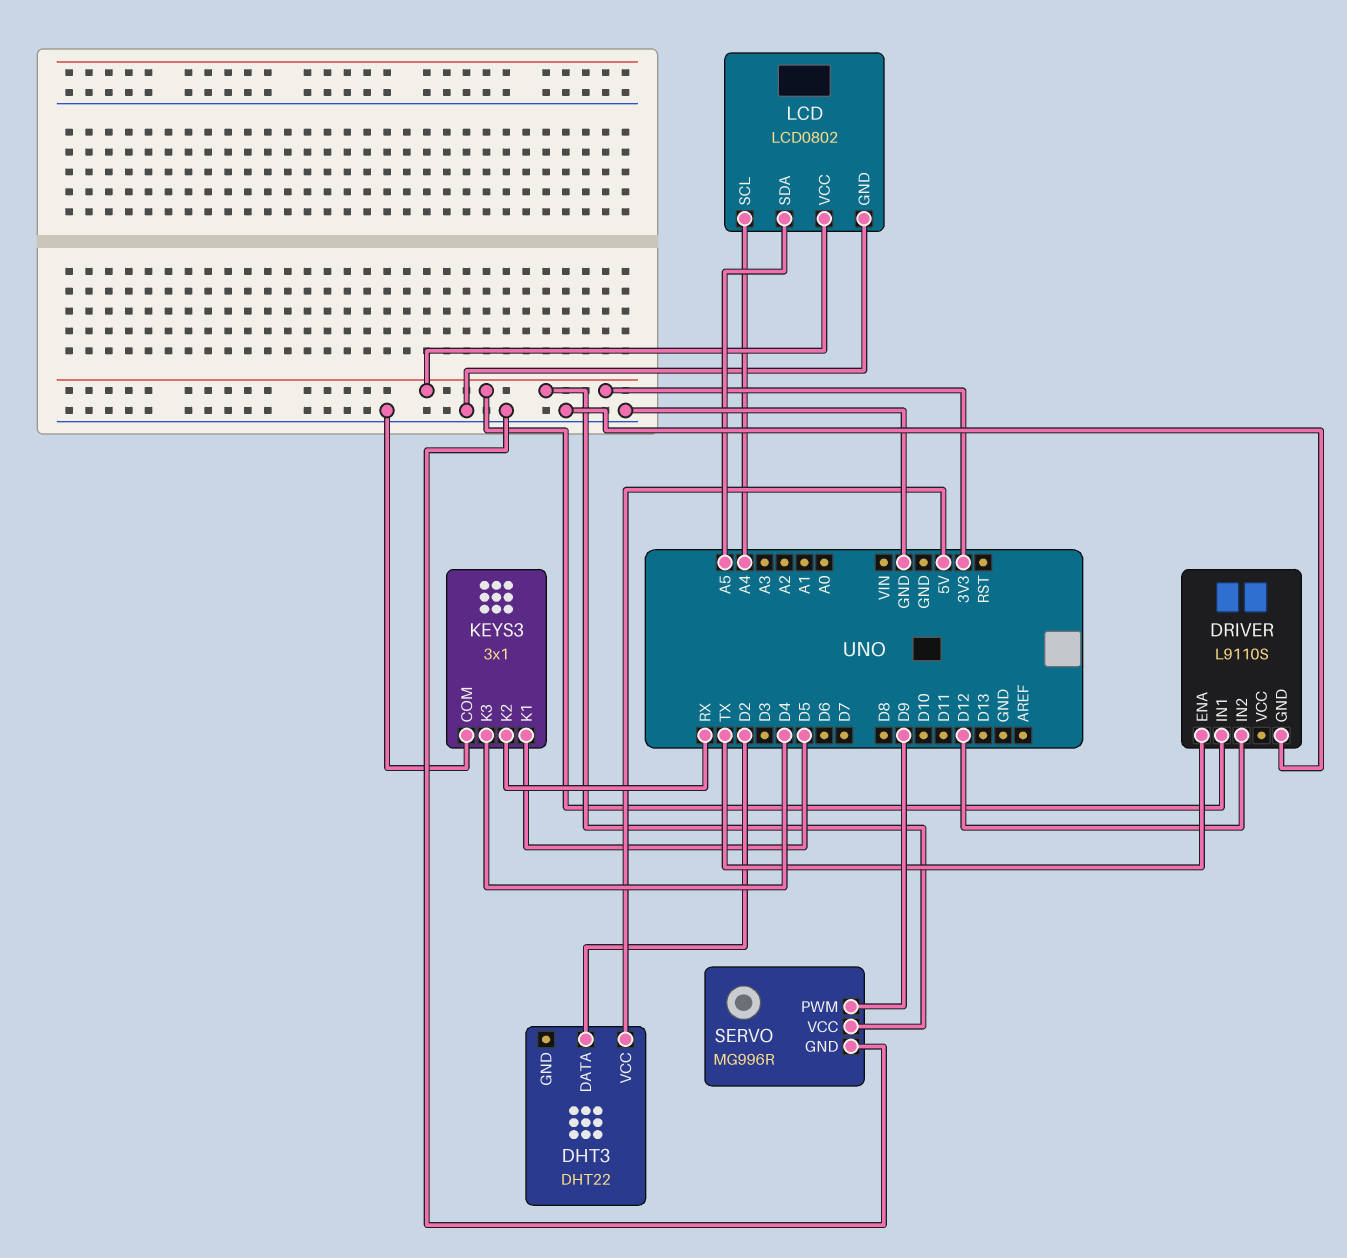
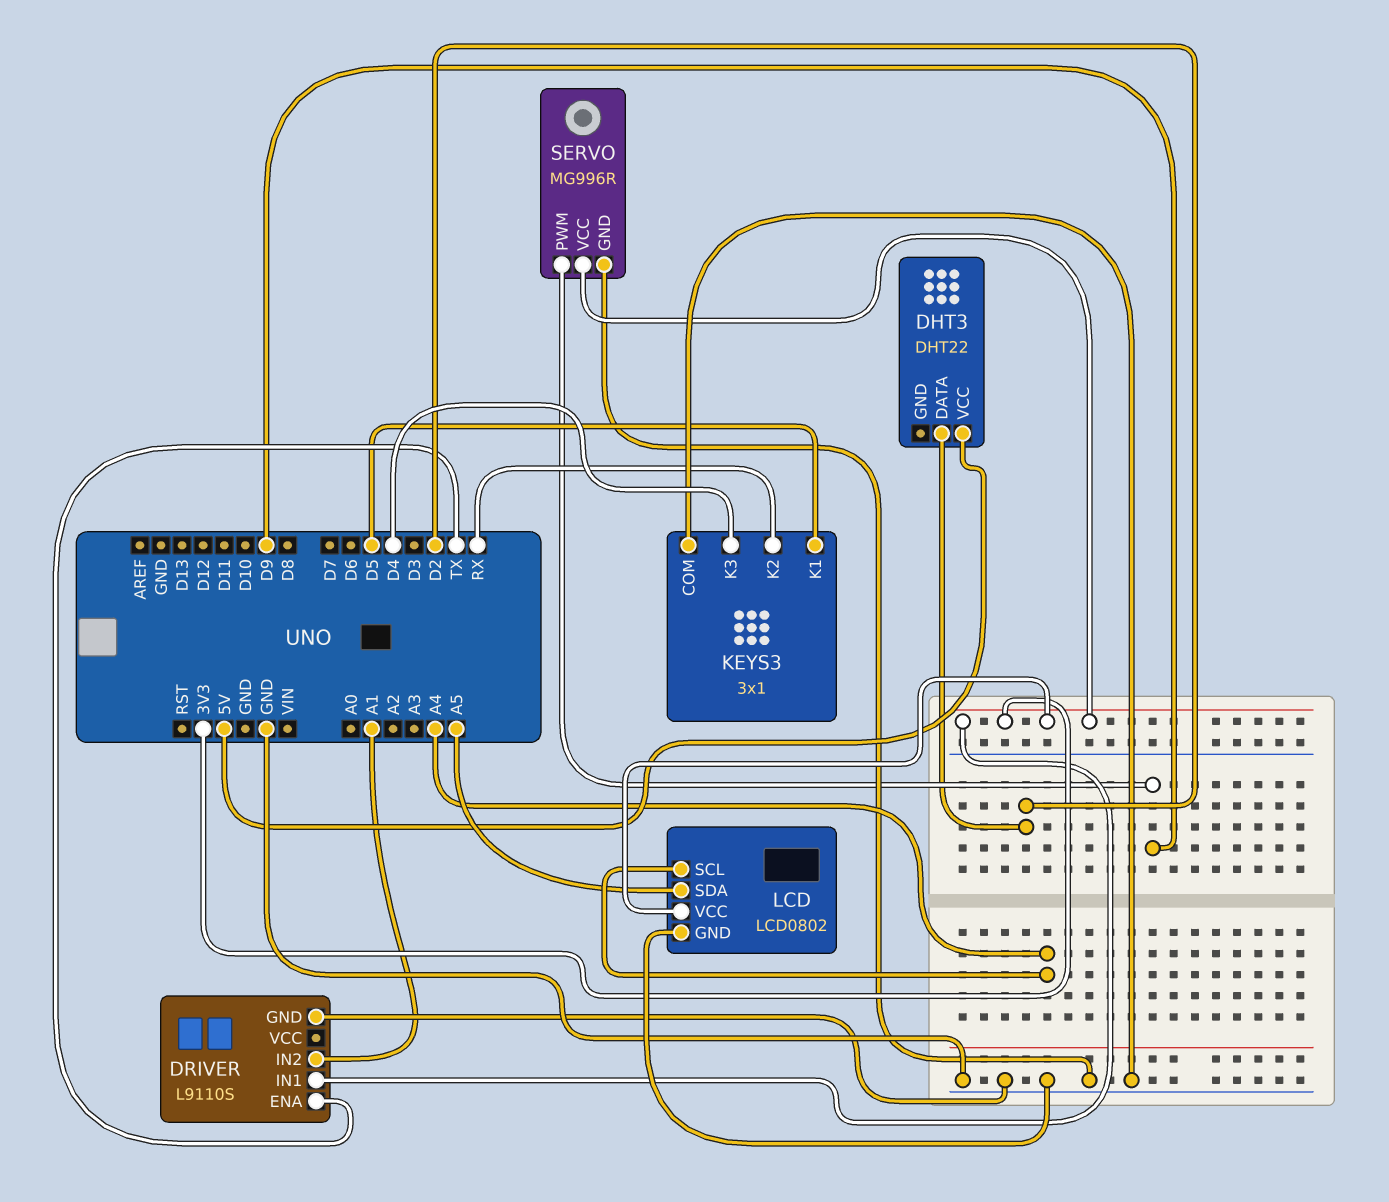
DRIVER pin IN2: D12 -> A1

